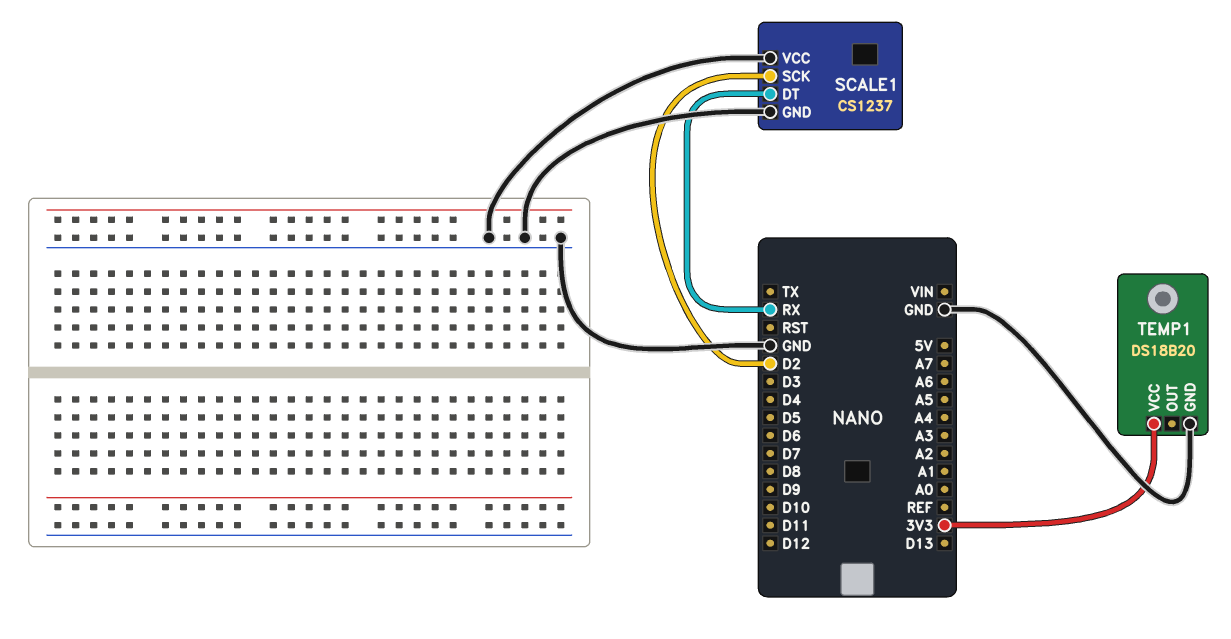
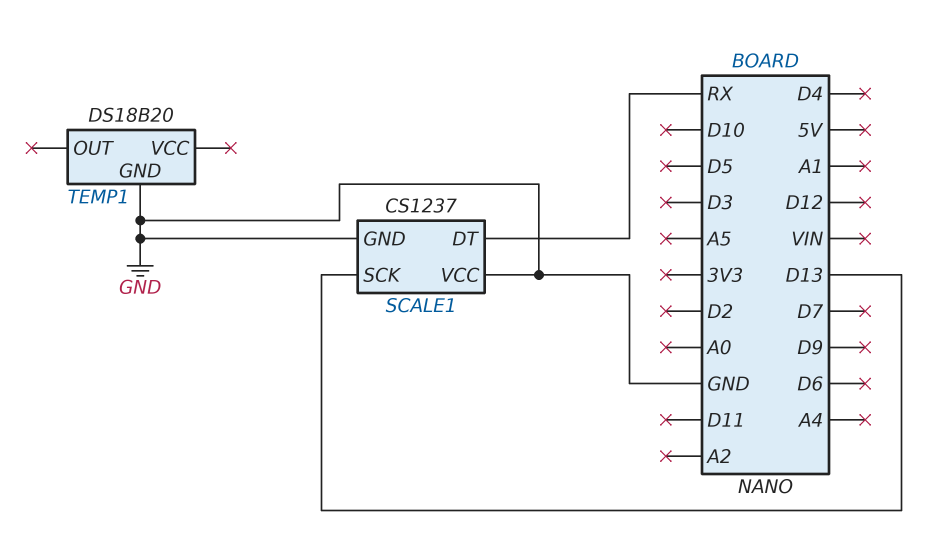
SCALE1 pin SCK: D2 -> D13
TEMP1 pin VCC: 3V3 -> none

